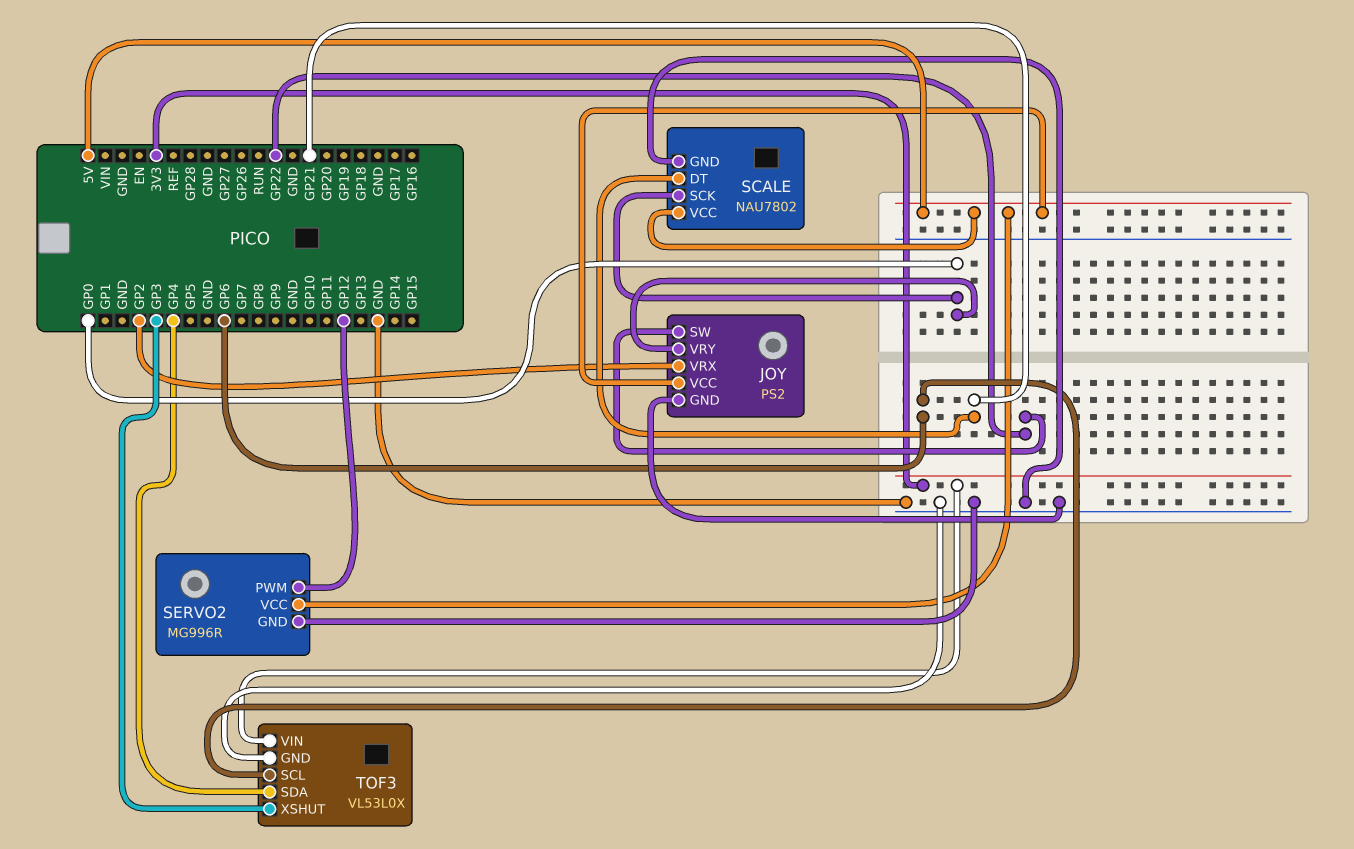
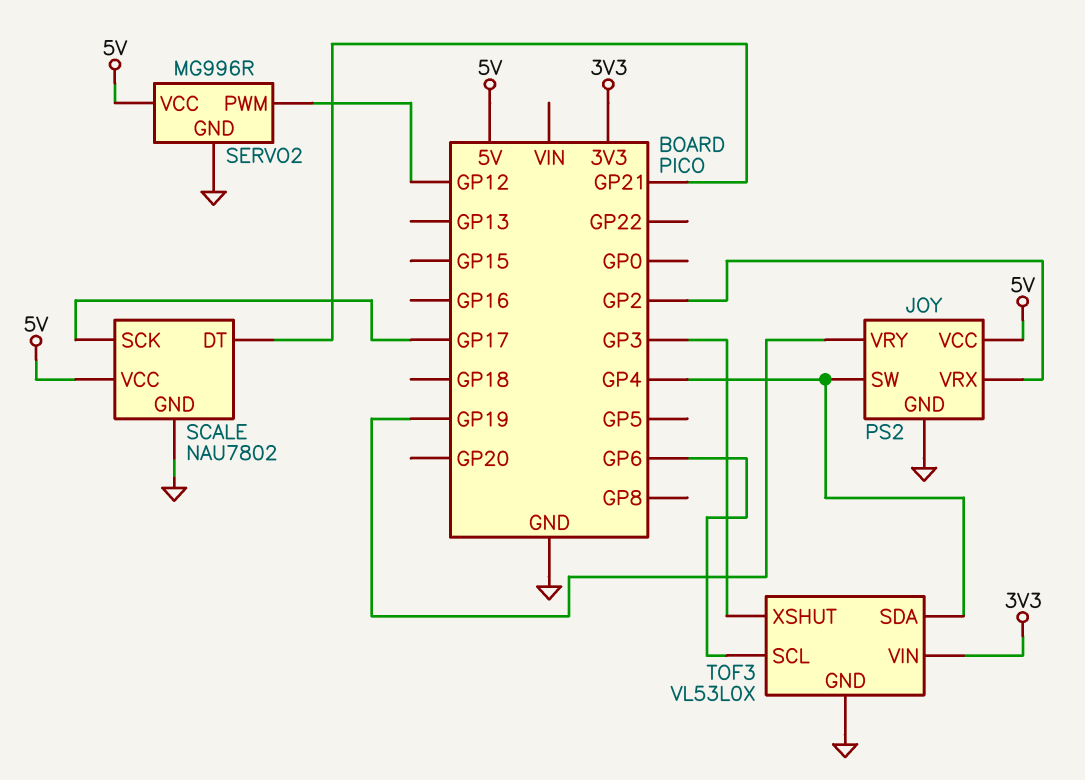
JOY pin SW: GP22 -> GP4
JOY pin VRY: GP0 -> GP19
SCALE pin SCK: GP0 -> GP17

